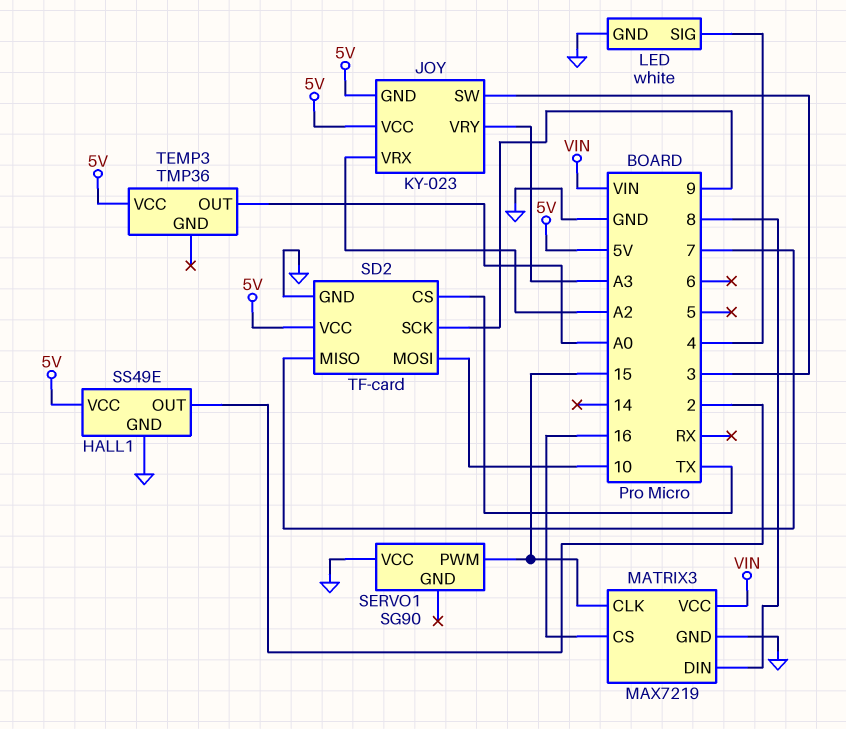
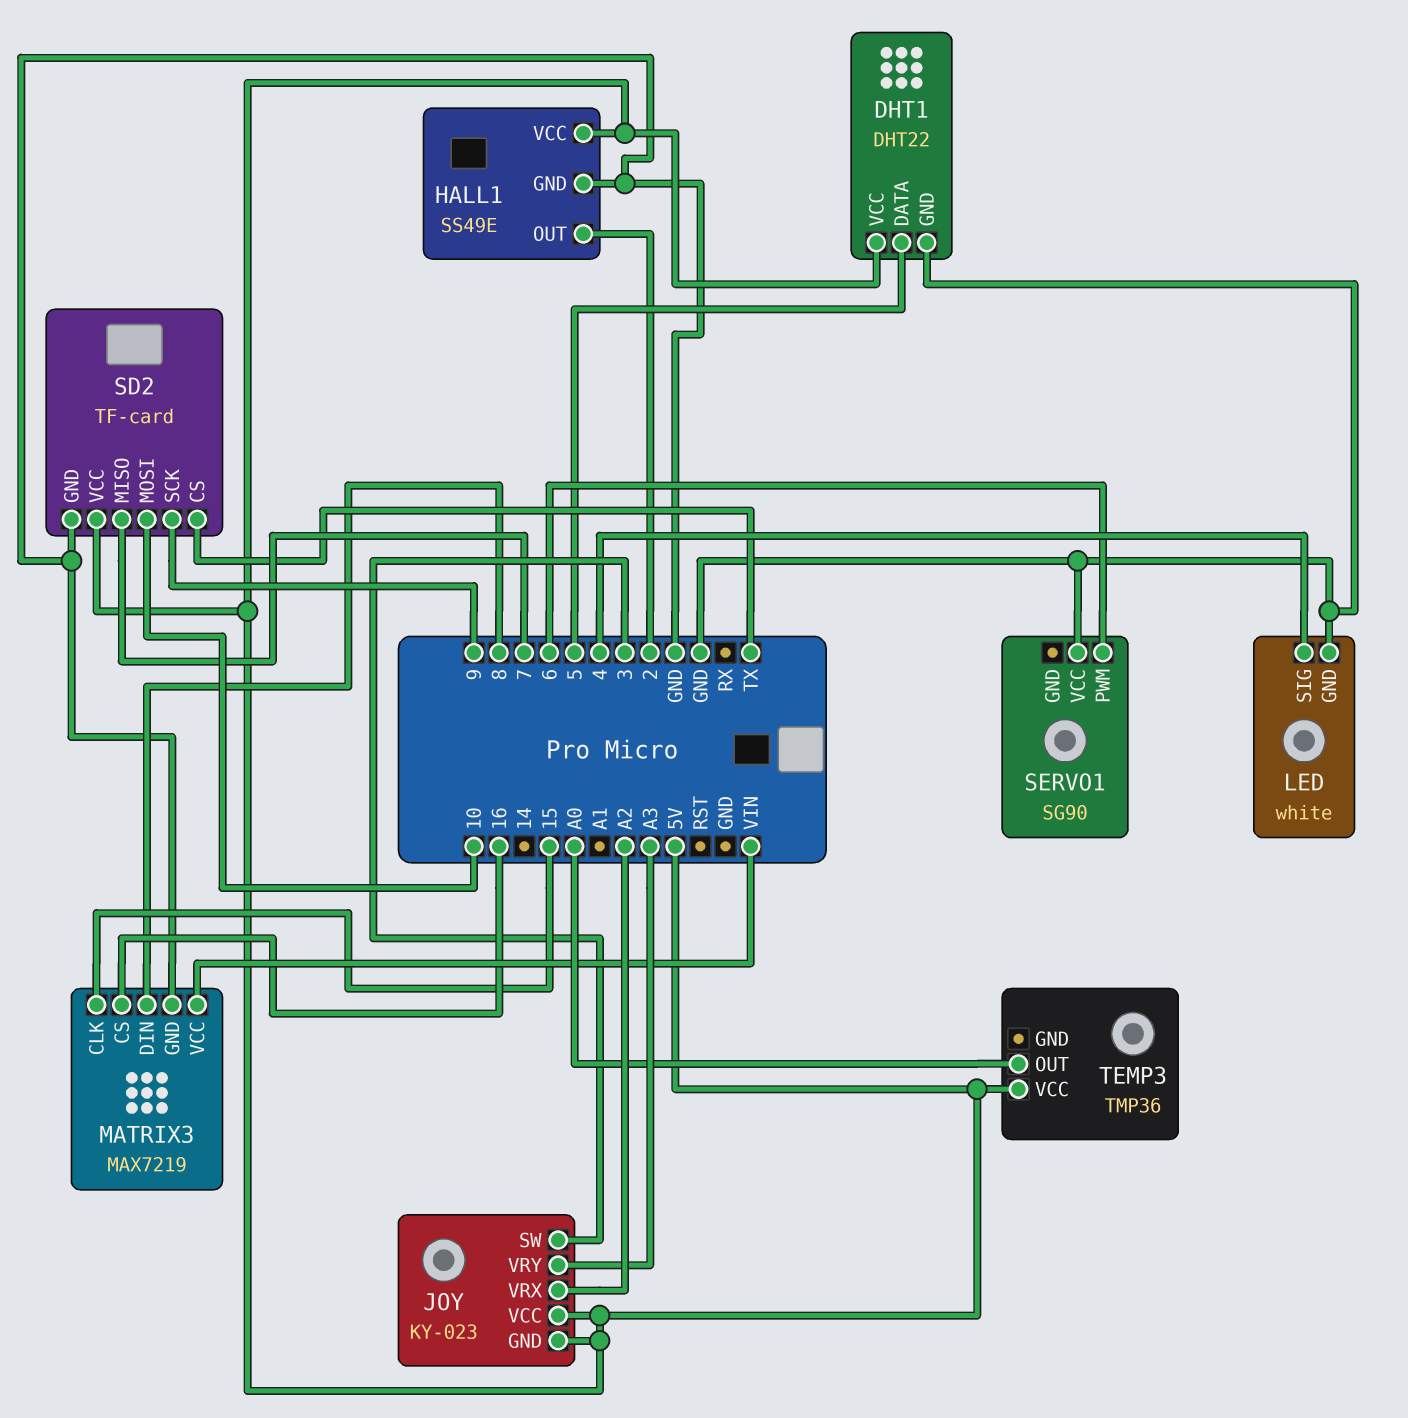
DHT1: none -> DHT22
DHT1 pin DATA: none -> 5
DHT1 pin GND: none -> GND
DHT1 pin VCC: none -> 5V
SERVO1 pin PWM: 15 -> 6

